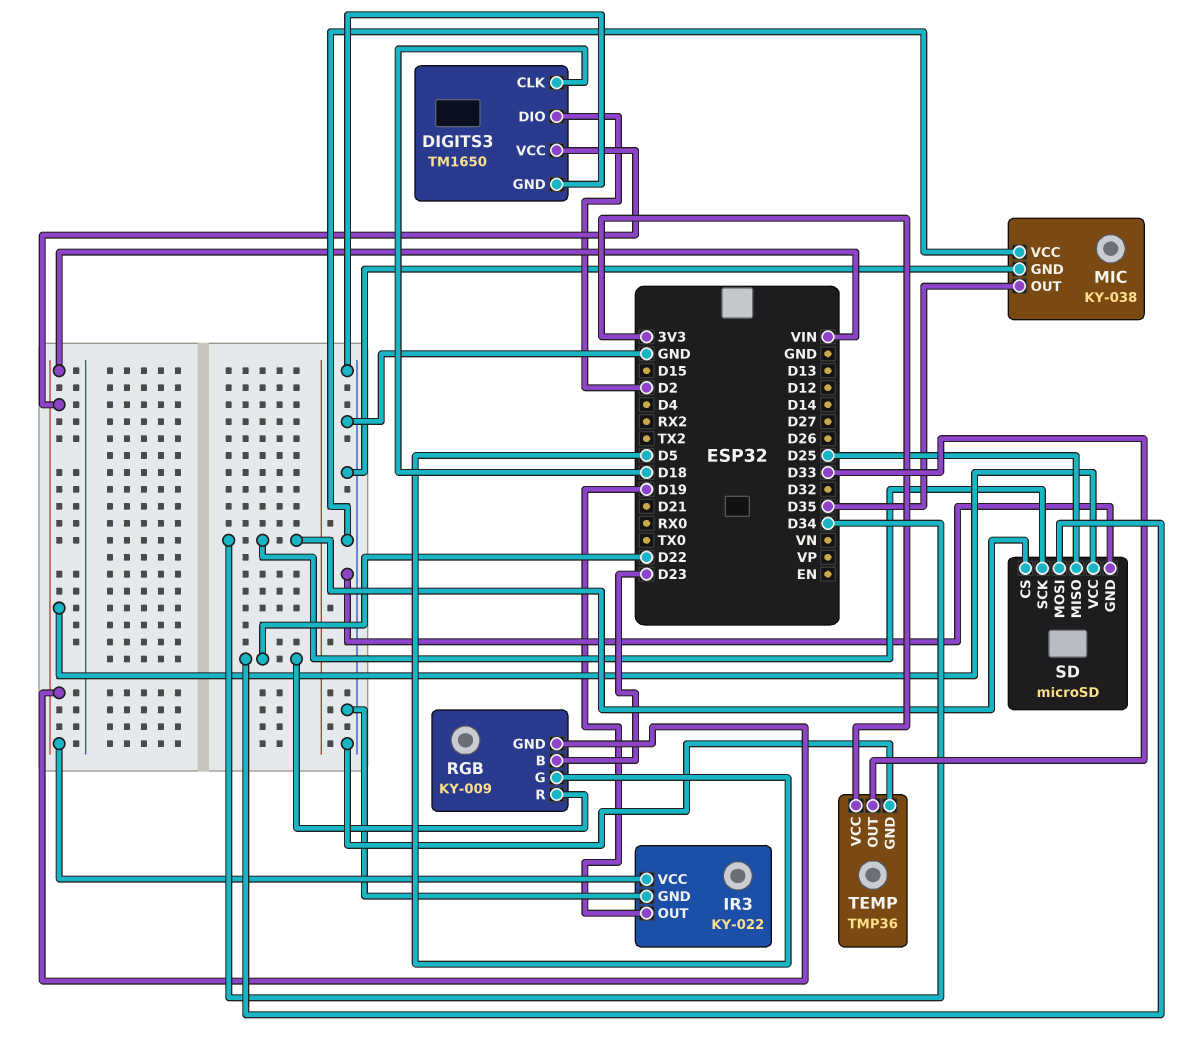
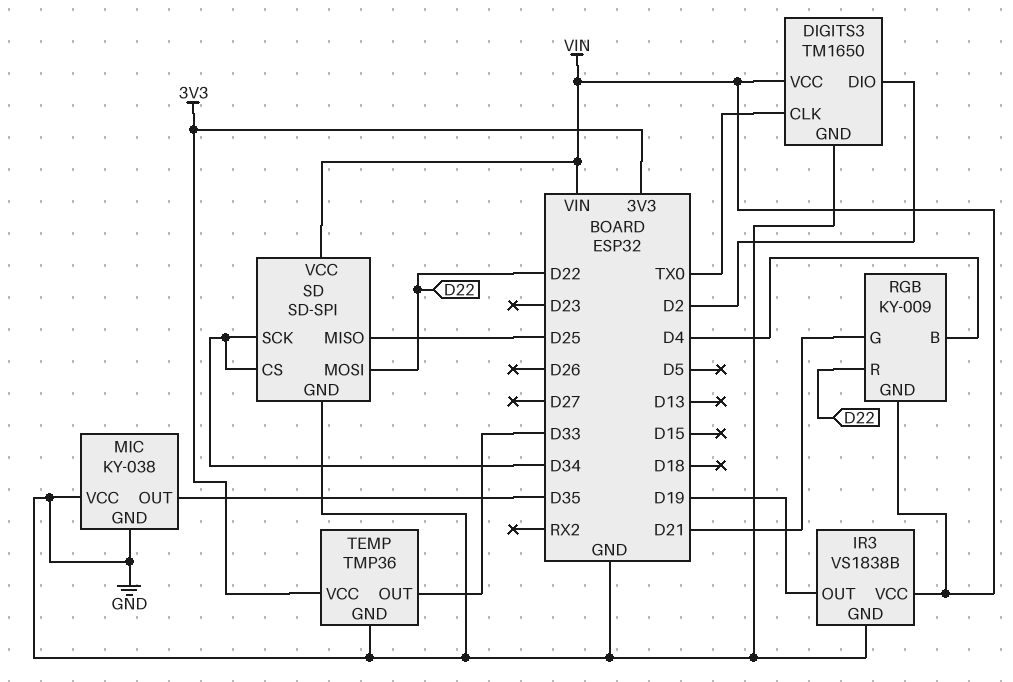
DIGITS3 pin CLK: D18 -> TX0
IR3: KY-022 -> VS1838B
RGB pin B: D23 -> D4
RGB pin G: D5 -> D21
SD: microSD -> SD-SPI

